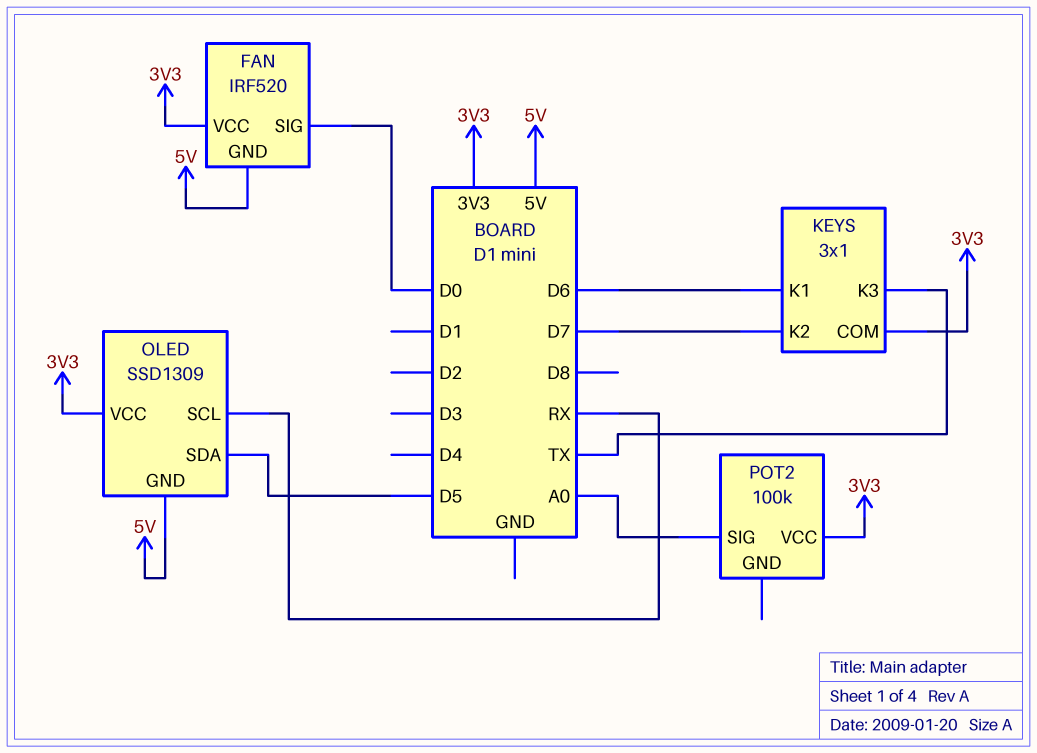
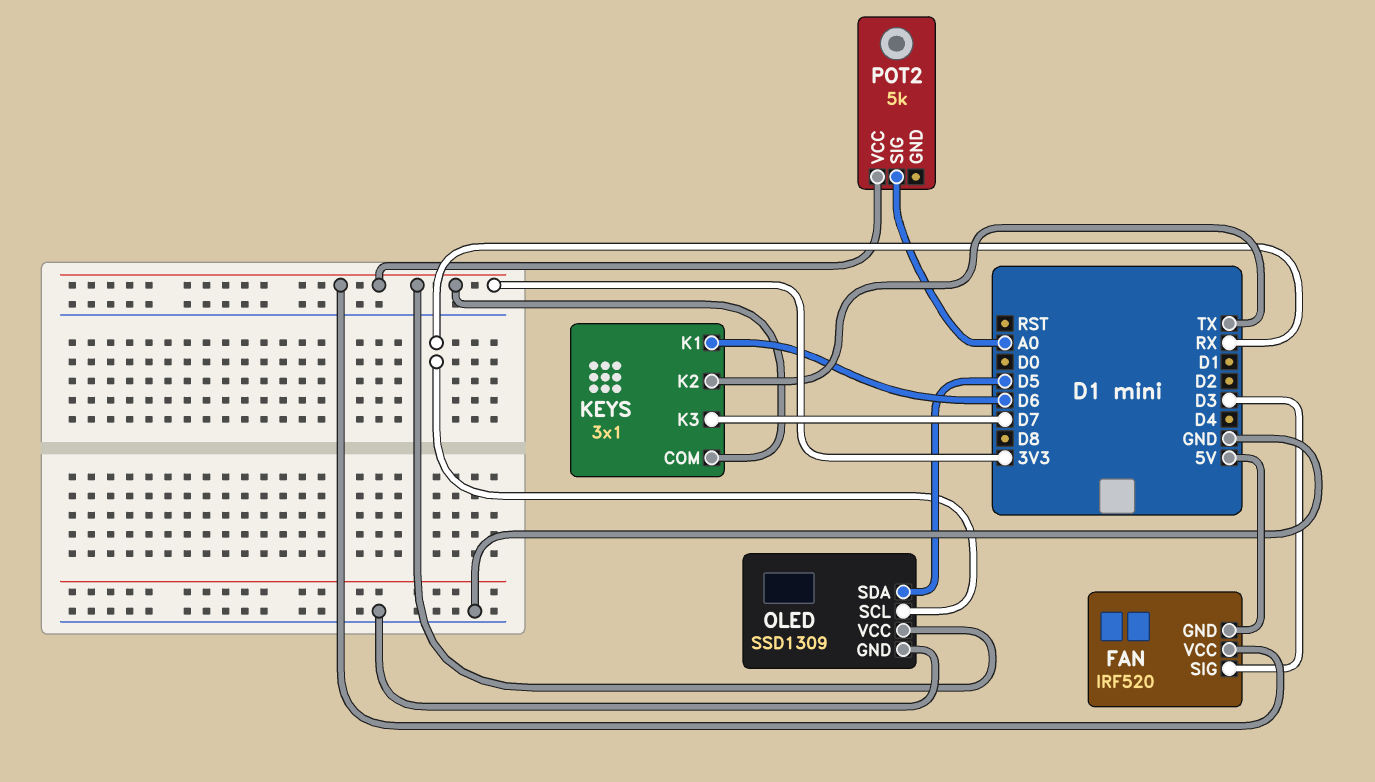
FAN pin SIG: D0 -> D3
KEYS pin K2: D7 -> TX
KEYS pin K3: TX -> D7
OLED pin GND: 5V -> GND
POT2: 100k -> 5k

